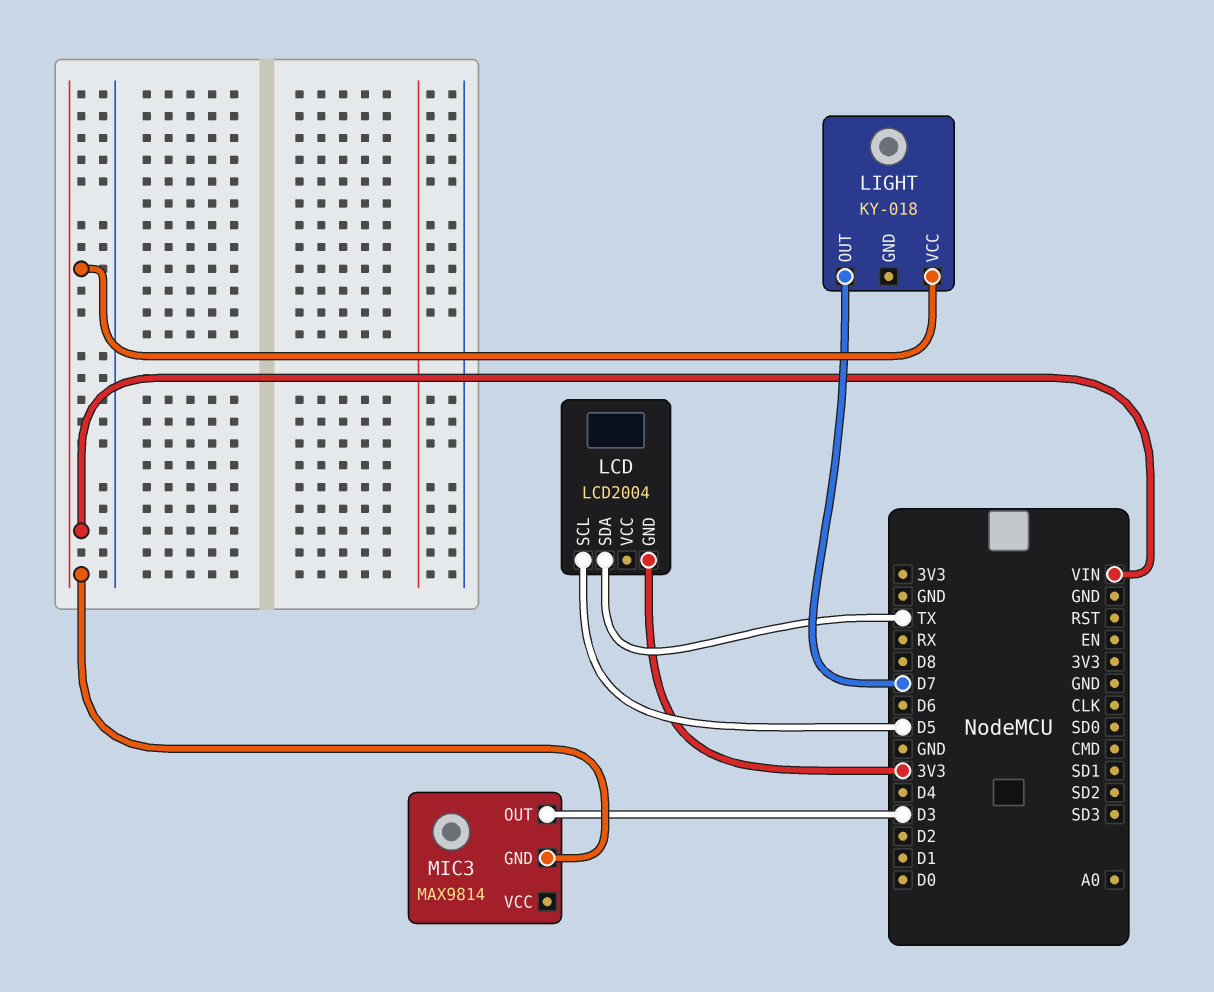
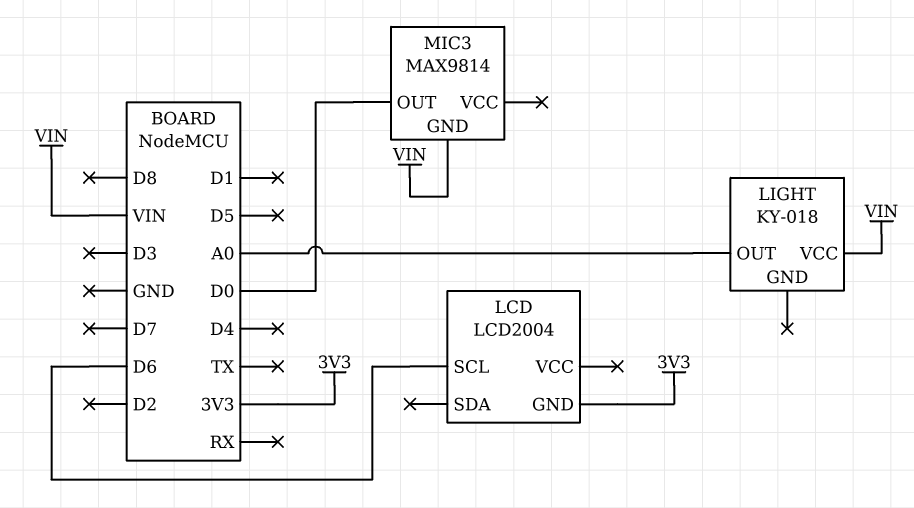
LCD pin SCL: D5 -> D6
LCD pin SDA: TX -> none
LIGHT pin OUT: D7 -> A0
MIC3 pin OUT: D3 -> D0

